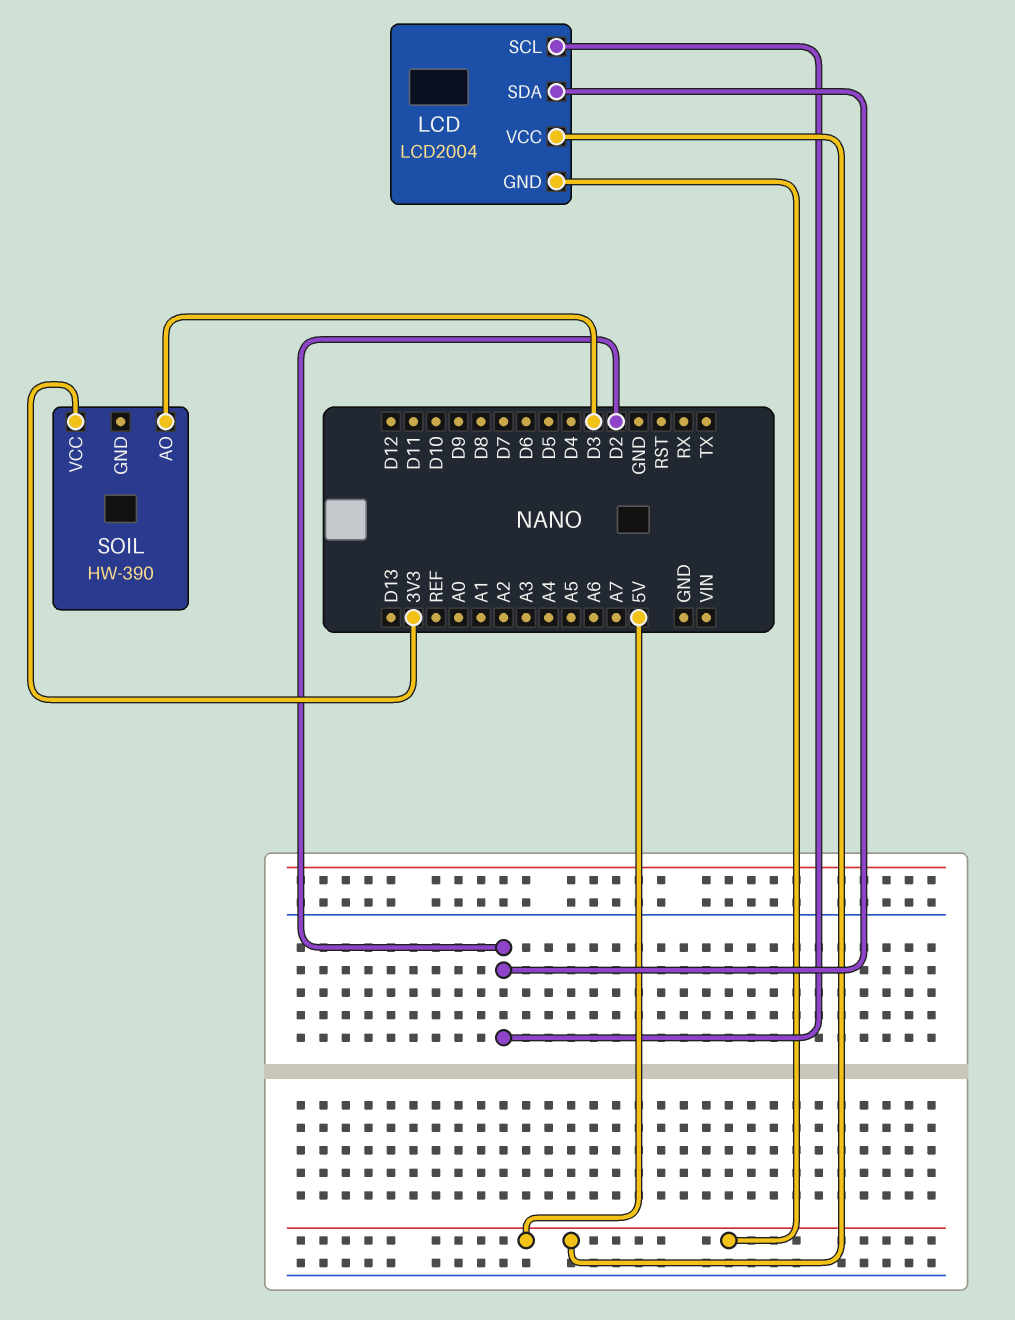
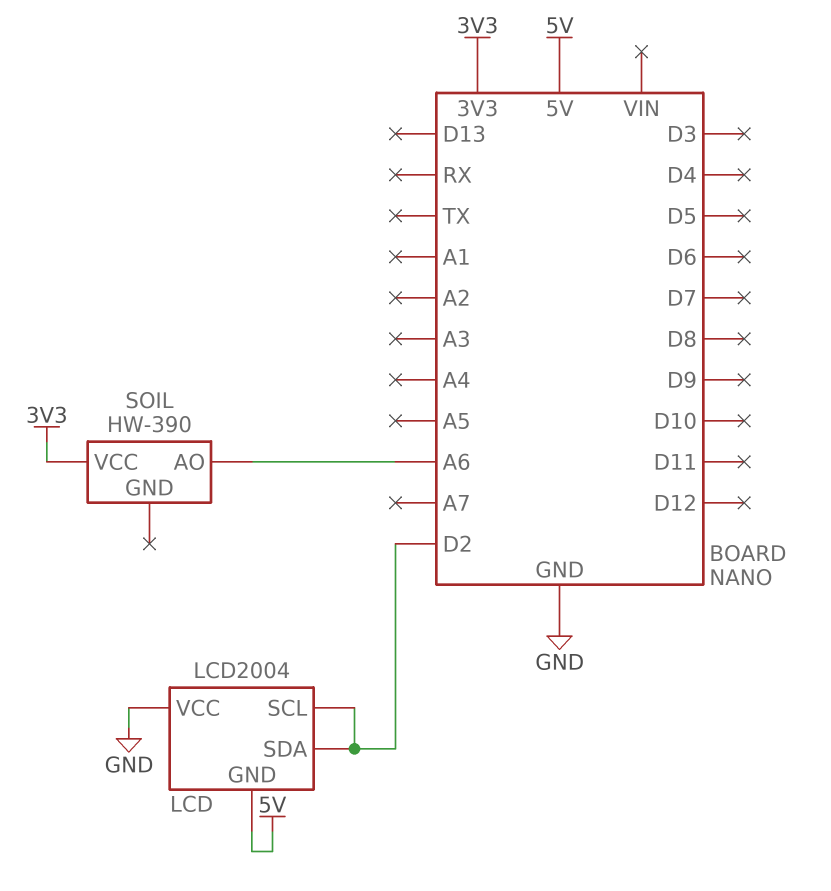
LCD pin VCC: 5V -> GND
SOIL pin AO: D3 -> A6

